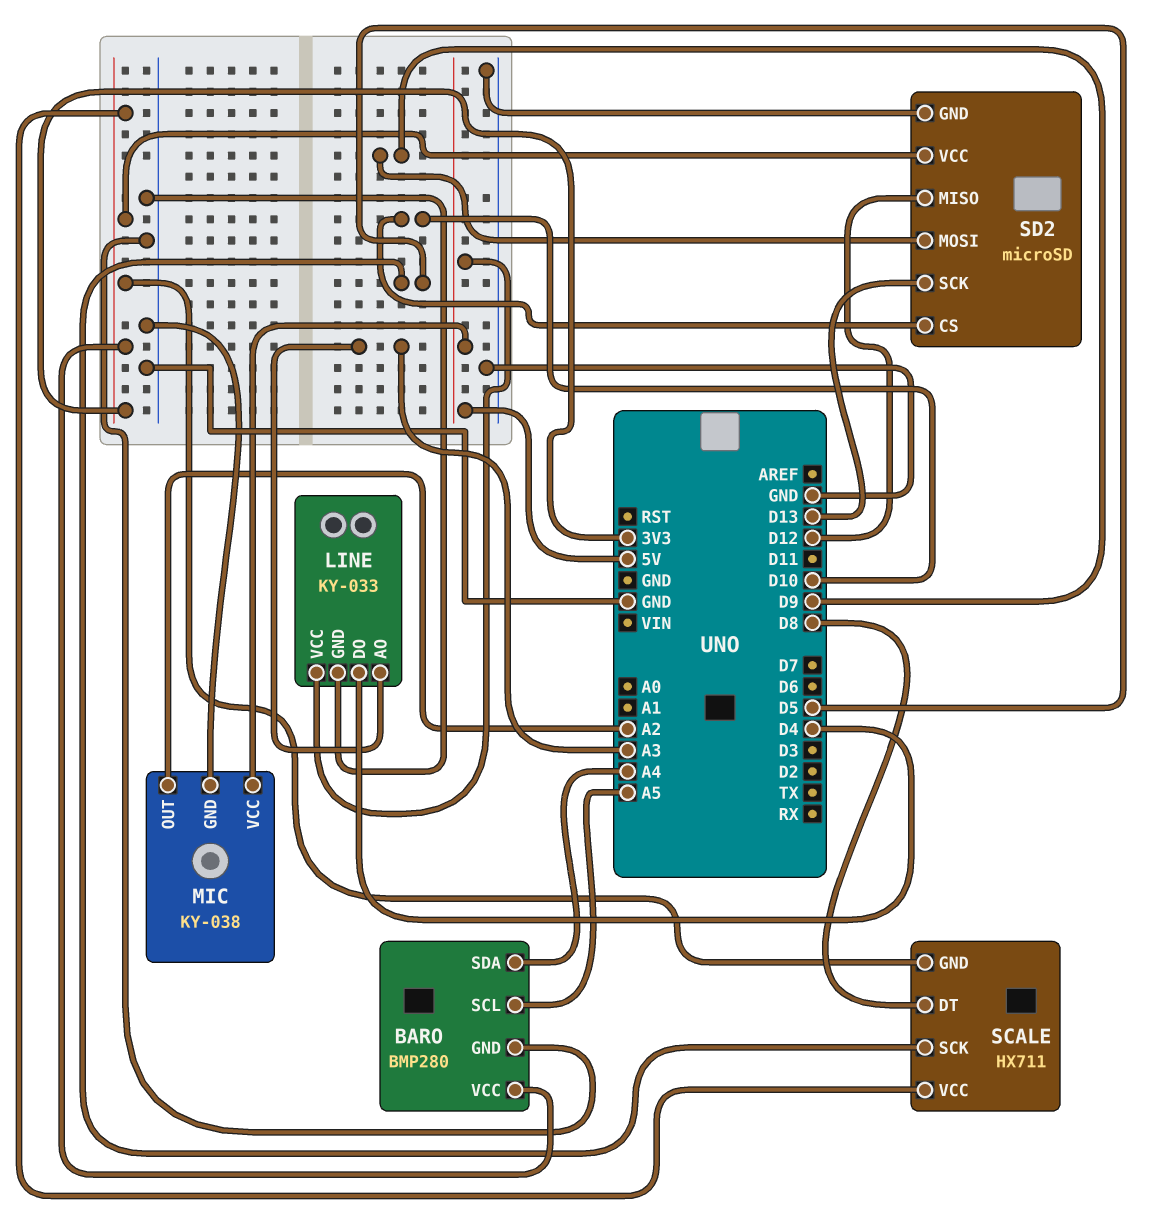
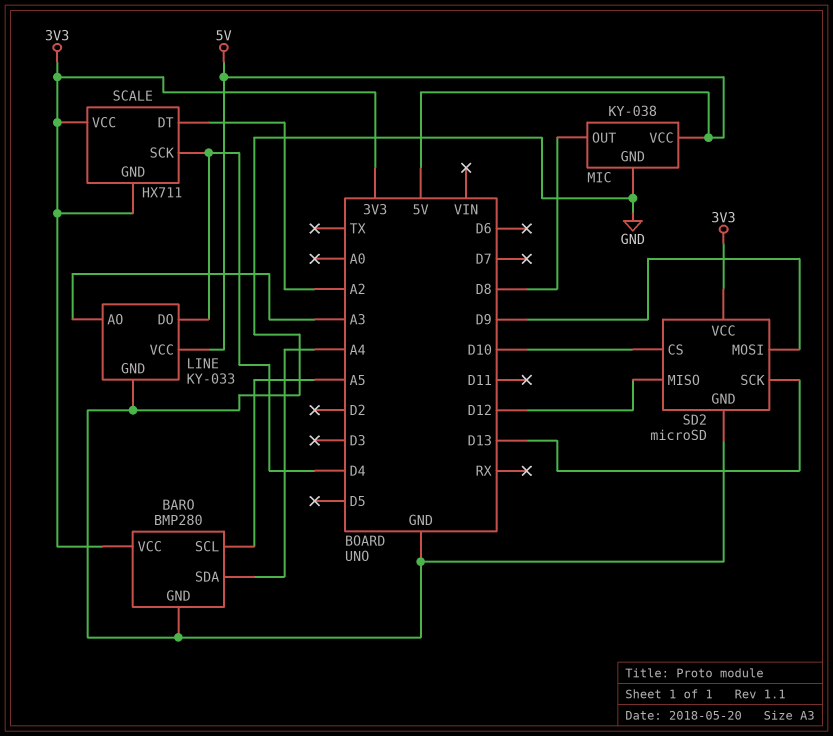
MIC pin OUT: A2 -> D8
SCALE pin DT: D8 -> A2
SCALE pin SCK: D5 -> D4

